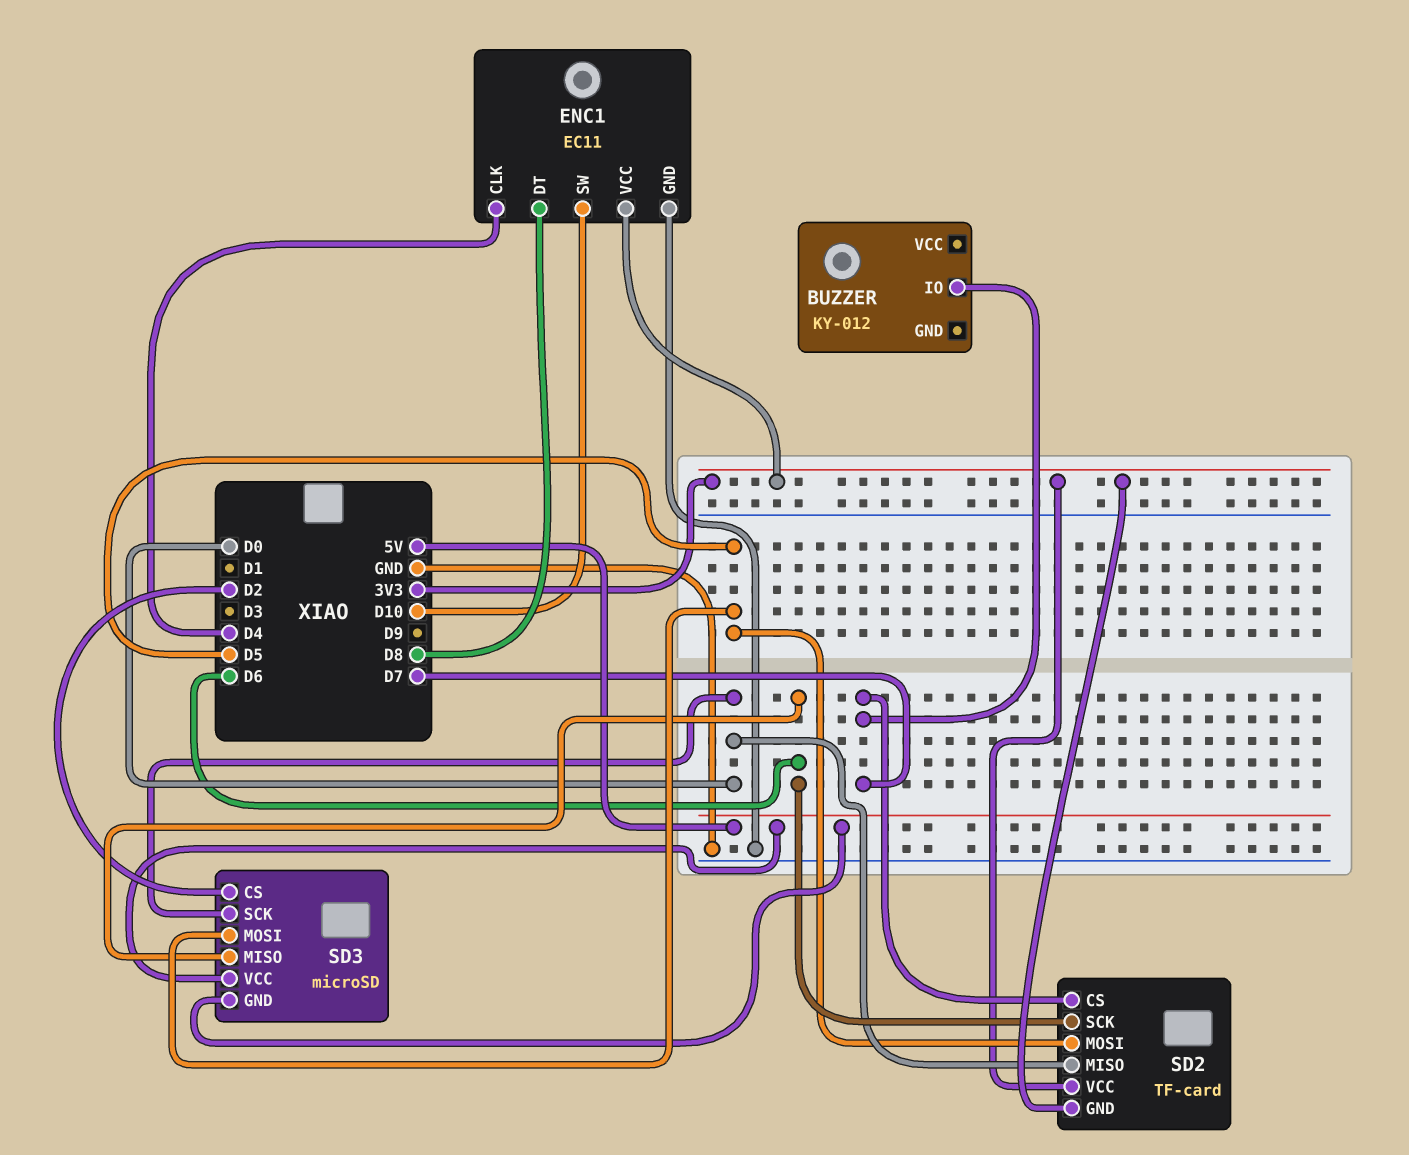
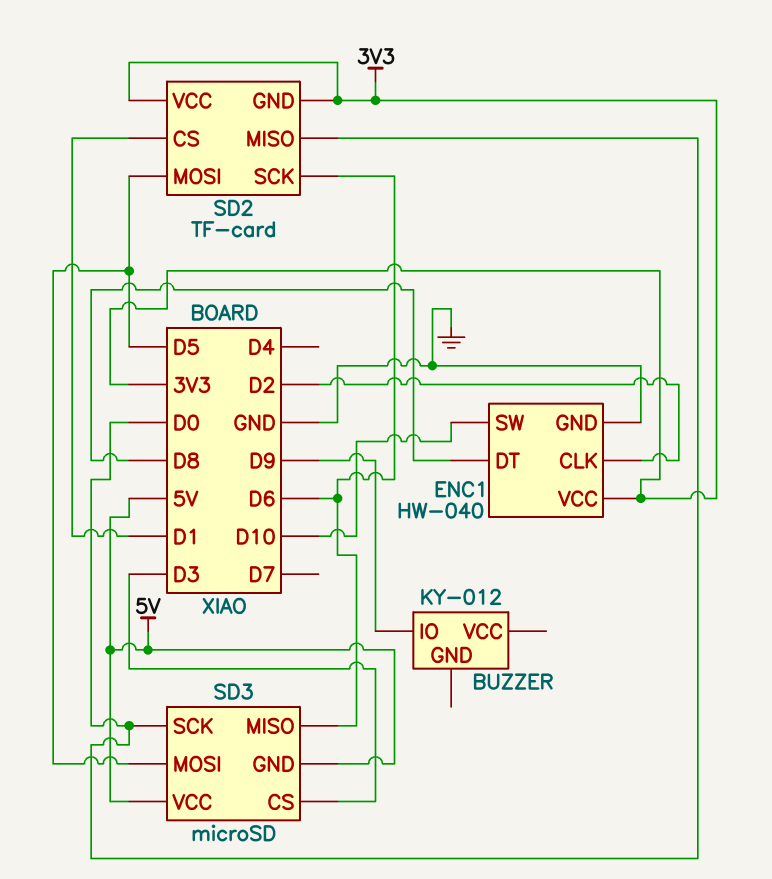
BUZZER pin IO: D7 -> D9
ENC1: EC11 -> HW-040
ENC1 pin CLK: D4 -> D2
SD2 pin CS: D7 -> D1
SD3 pin CS: D2 -> D3

